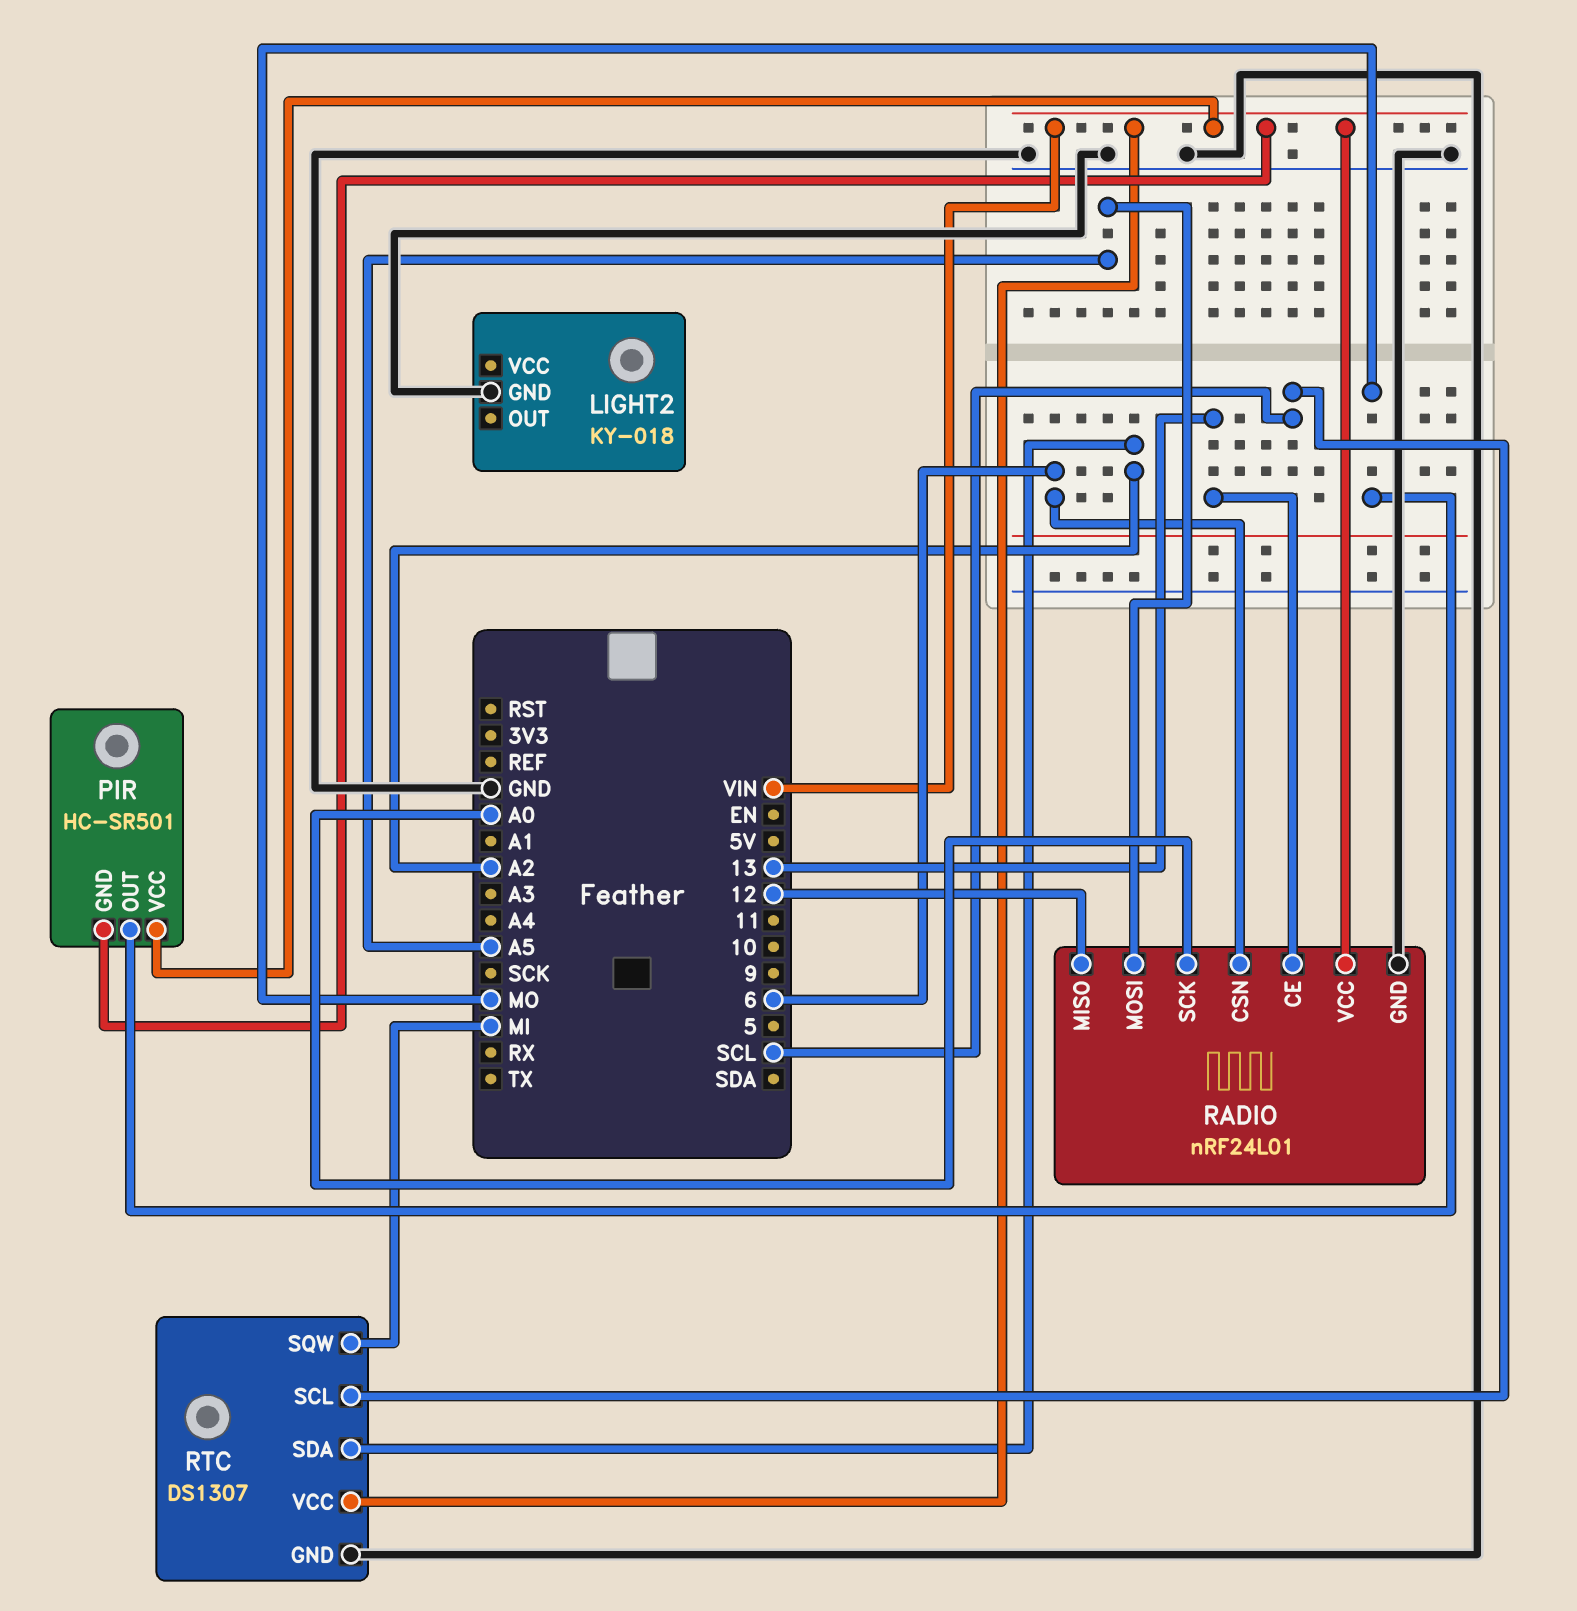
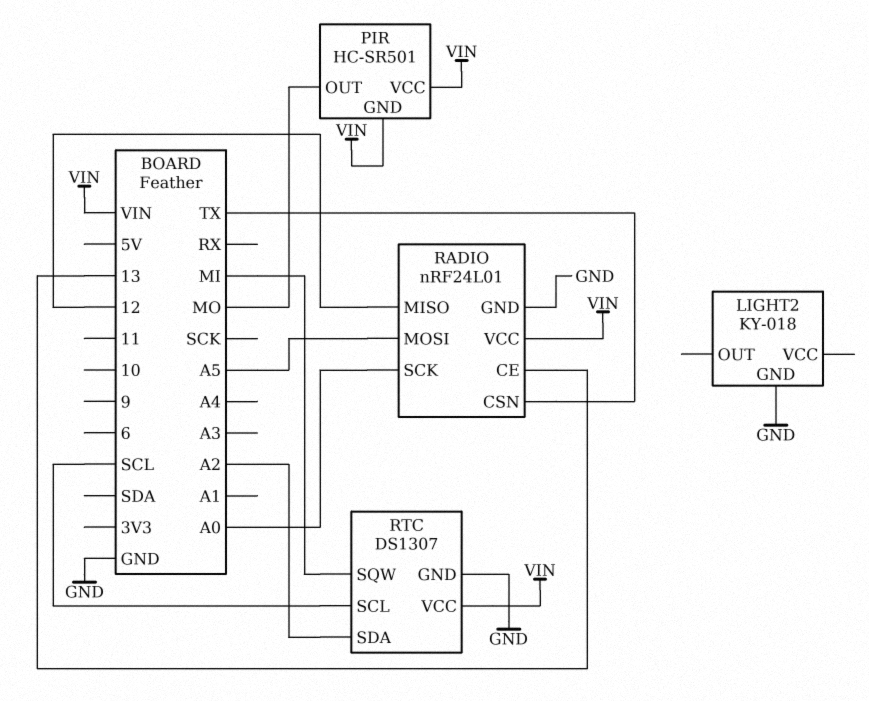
RADIO pin CSN: 6 -> TX

